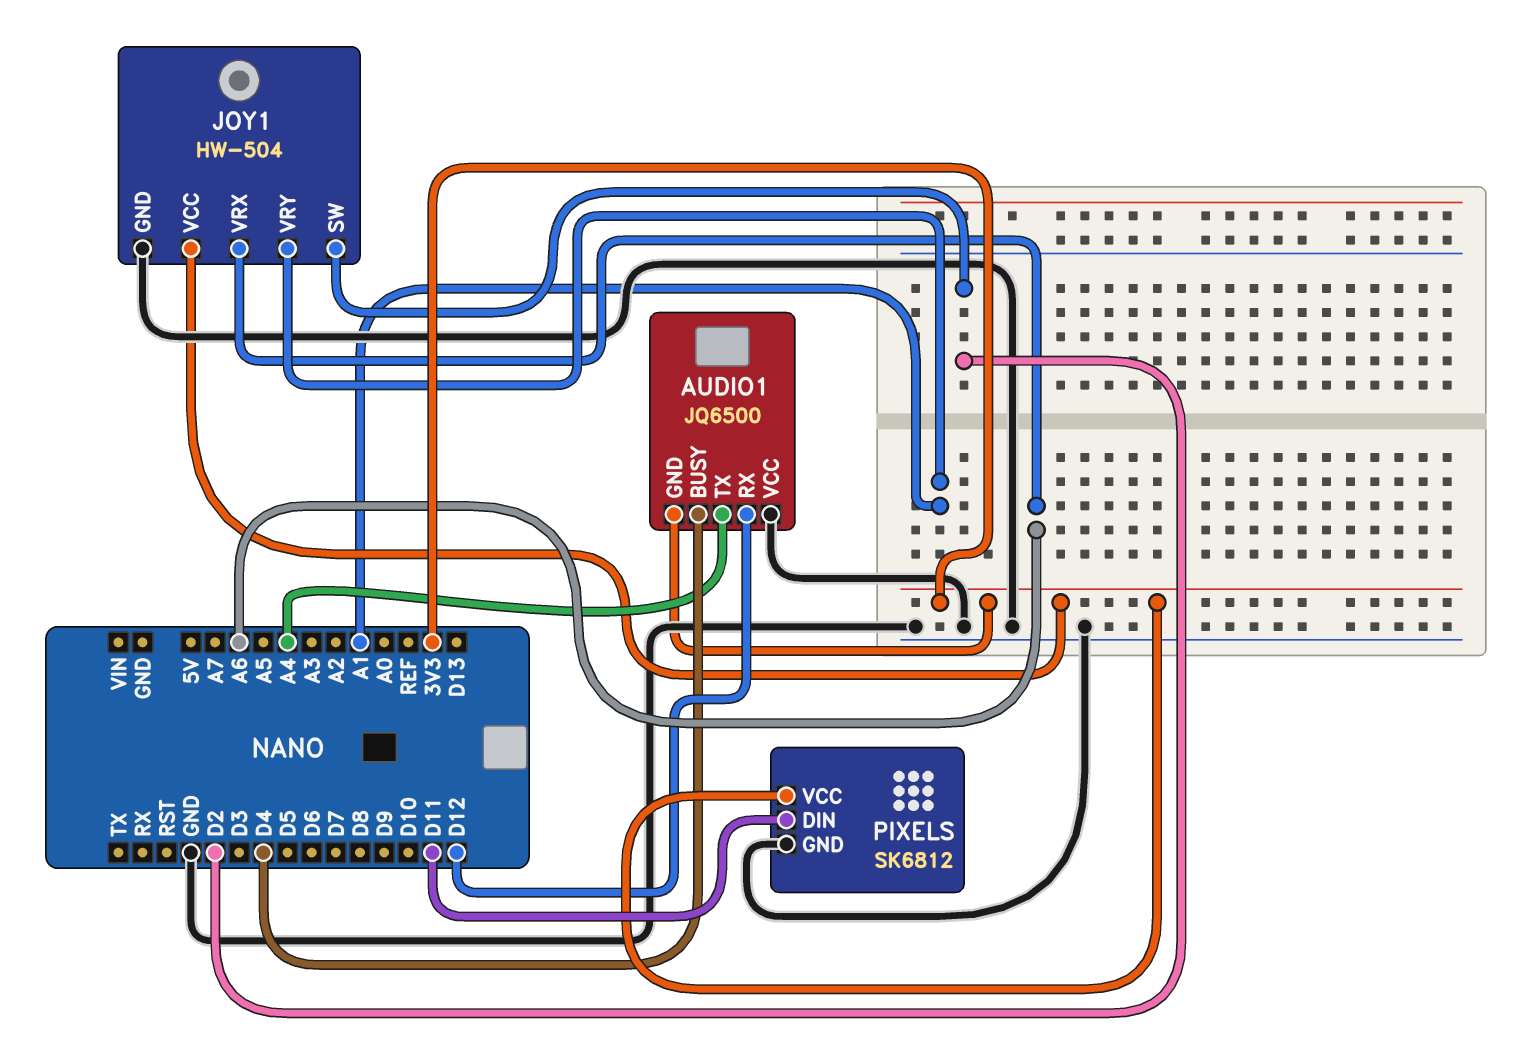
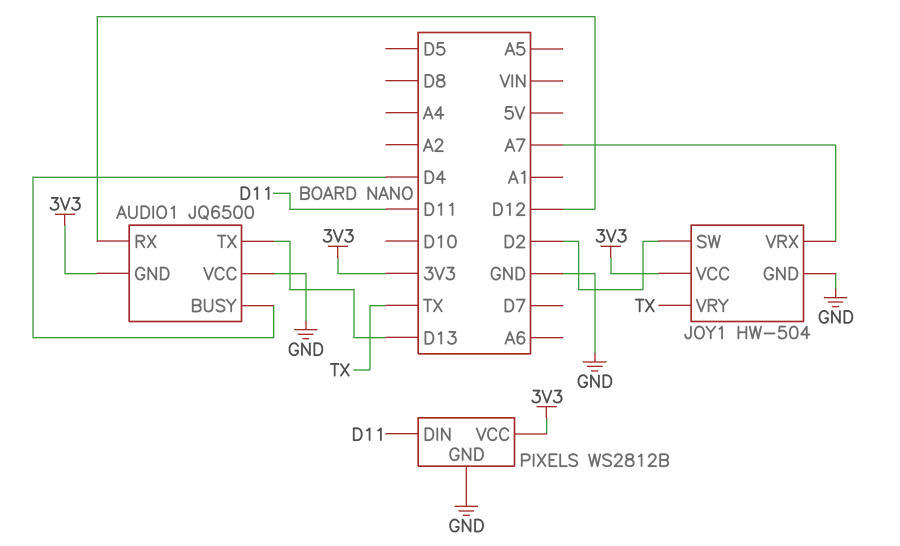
AUDIO1 pin TX: A4 -> D13
JOY1 pin VRX: A6 -> A7
JOY1 pin VRY: A1 -> TX
PIXELS: SK6812 -> WS2812B

